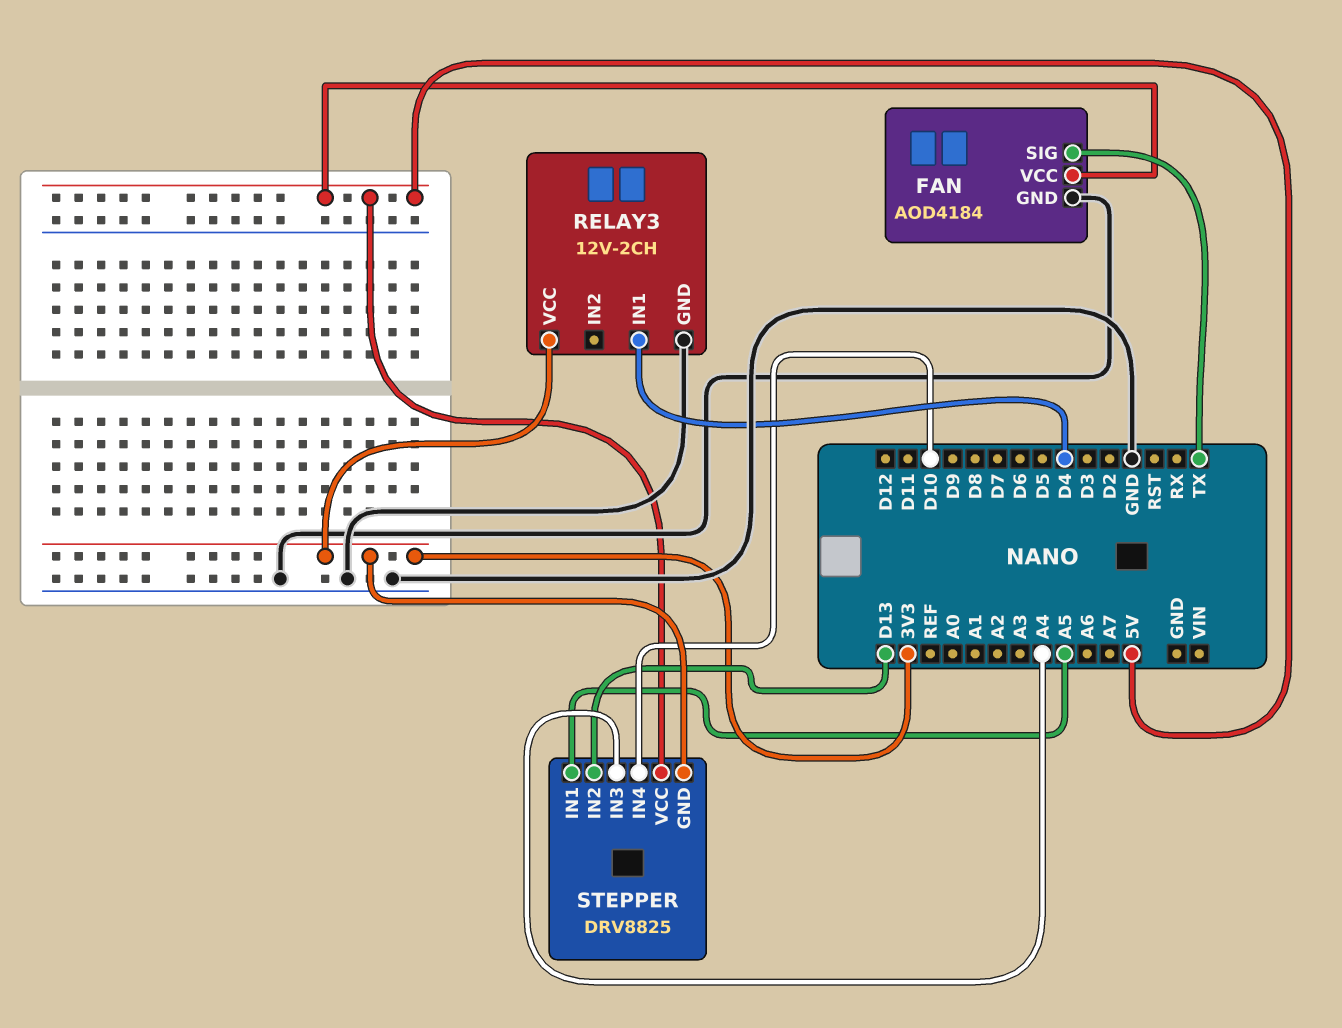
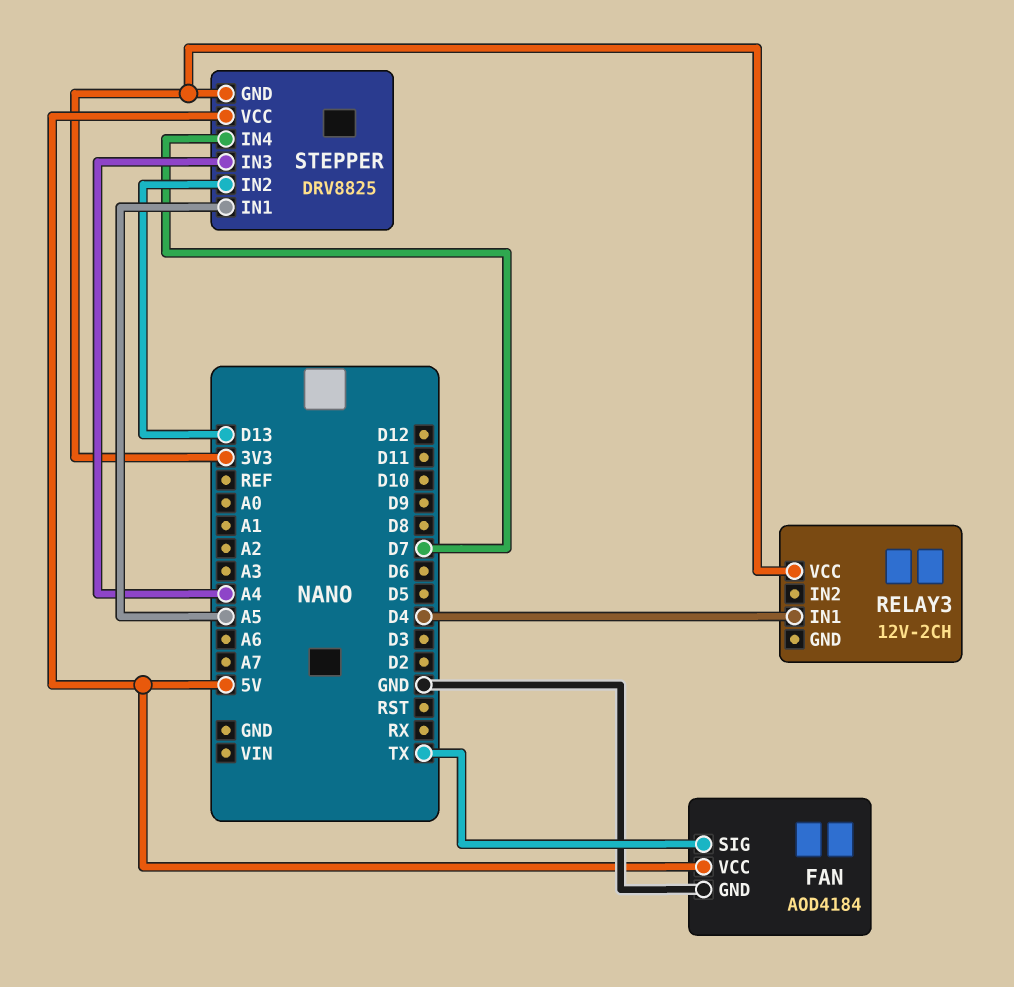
RELAY3 pin GND: GND -> none
STEPPER pin IN4: D10 -> D7

